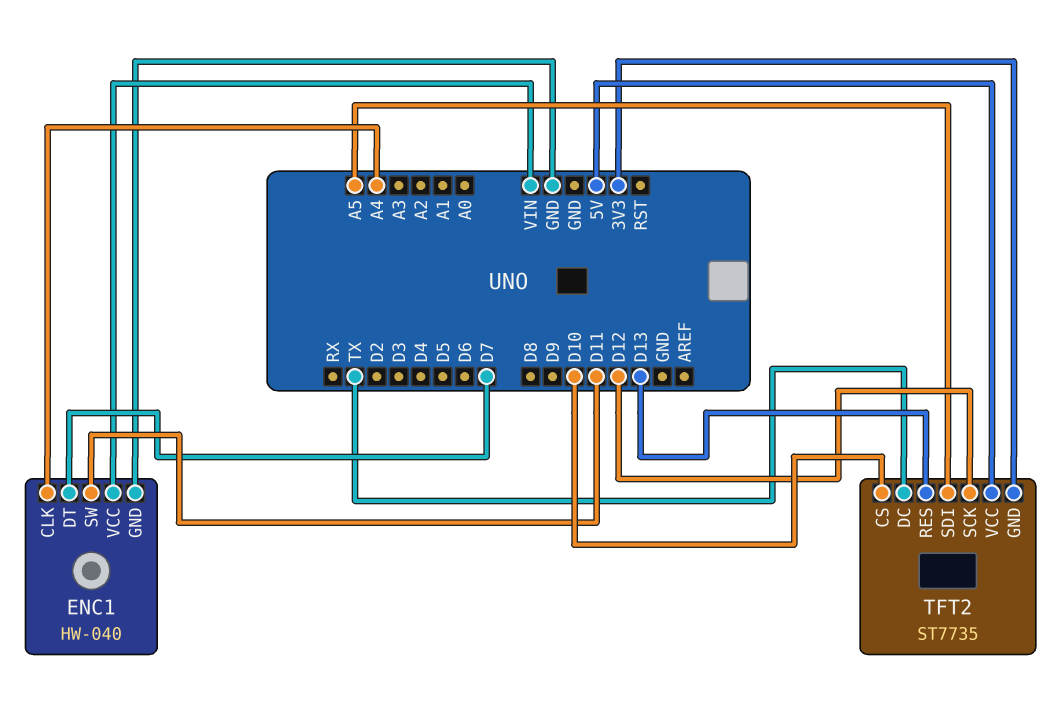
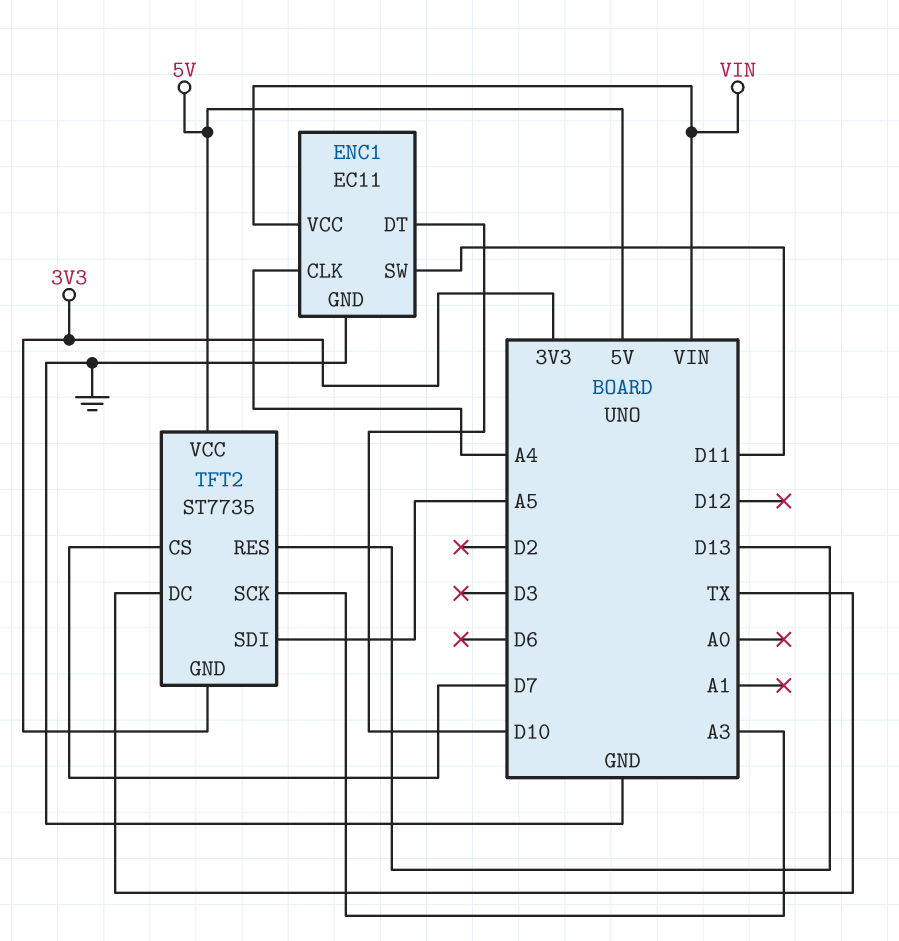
ENC1: HW-040 -> EC11
ENC1 pin DT: D7 -> D10
TFT2 pin CS: D10 -> D7
TFT2 pin SCK: D12 -> A3

